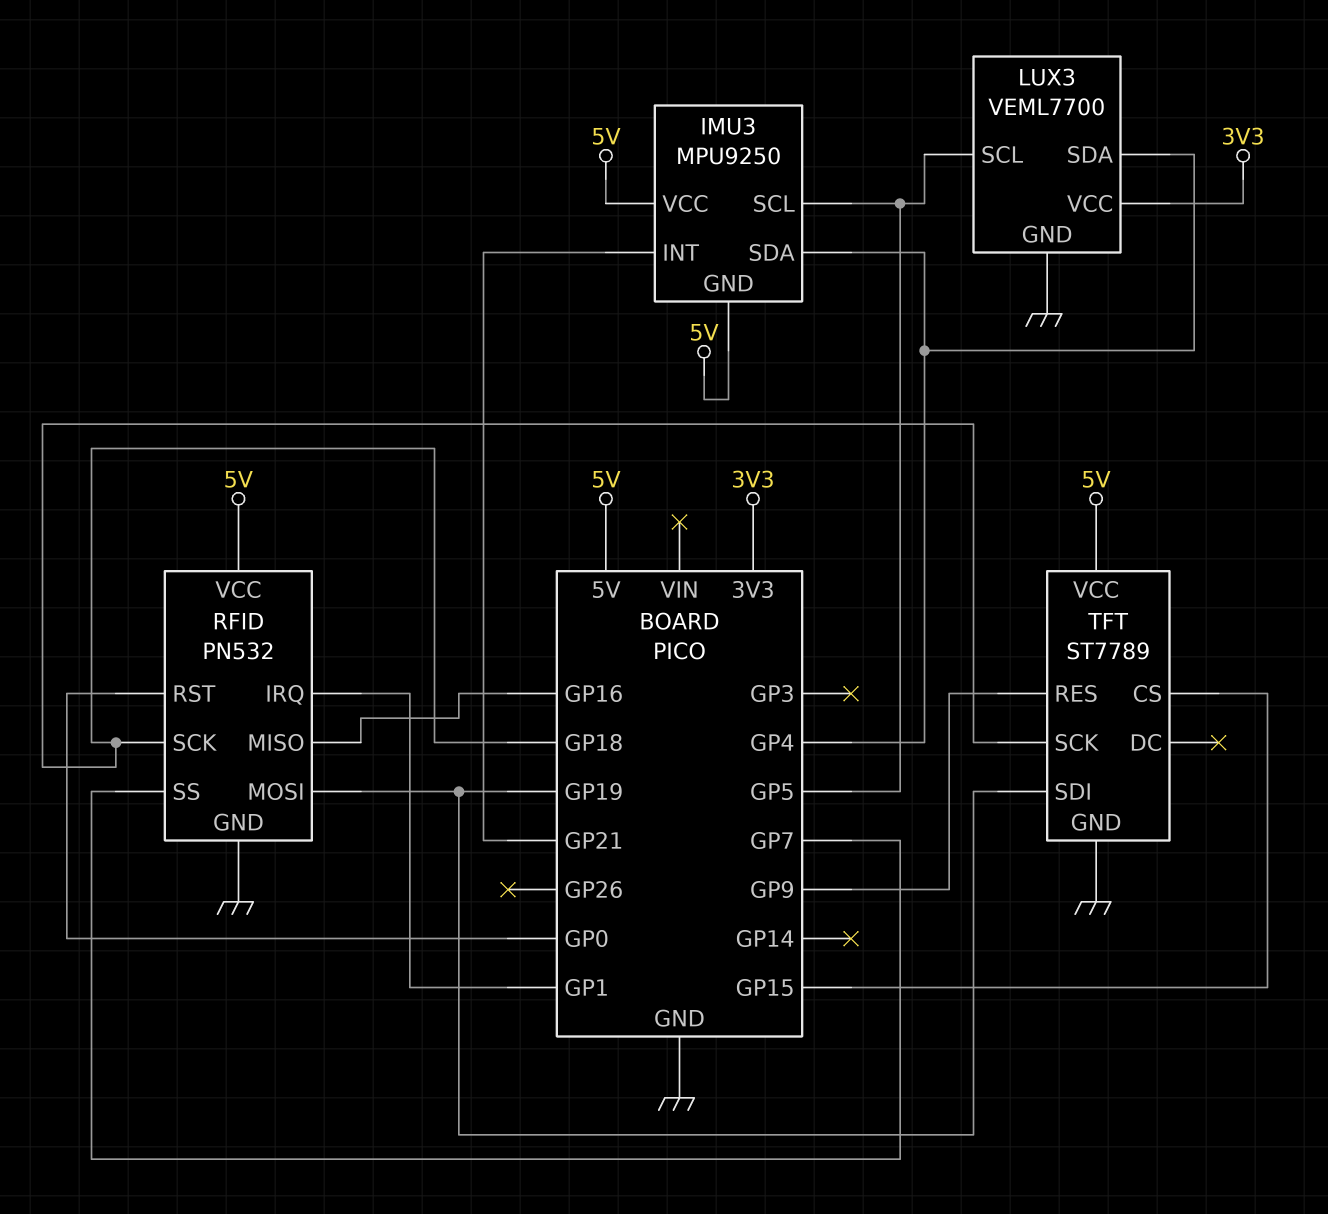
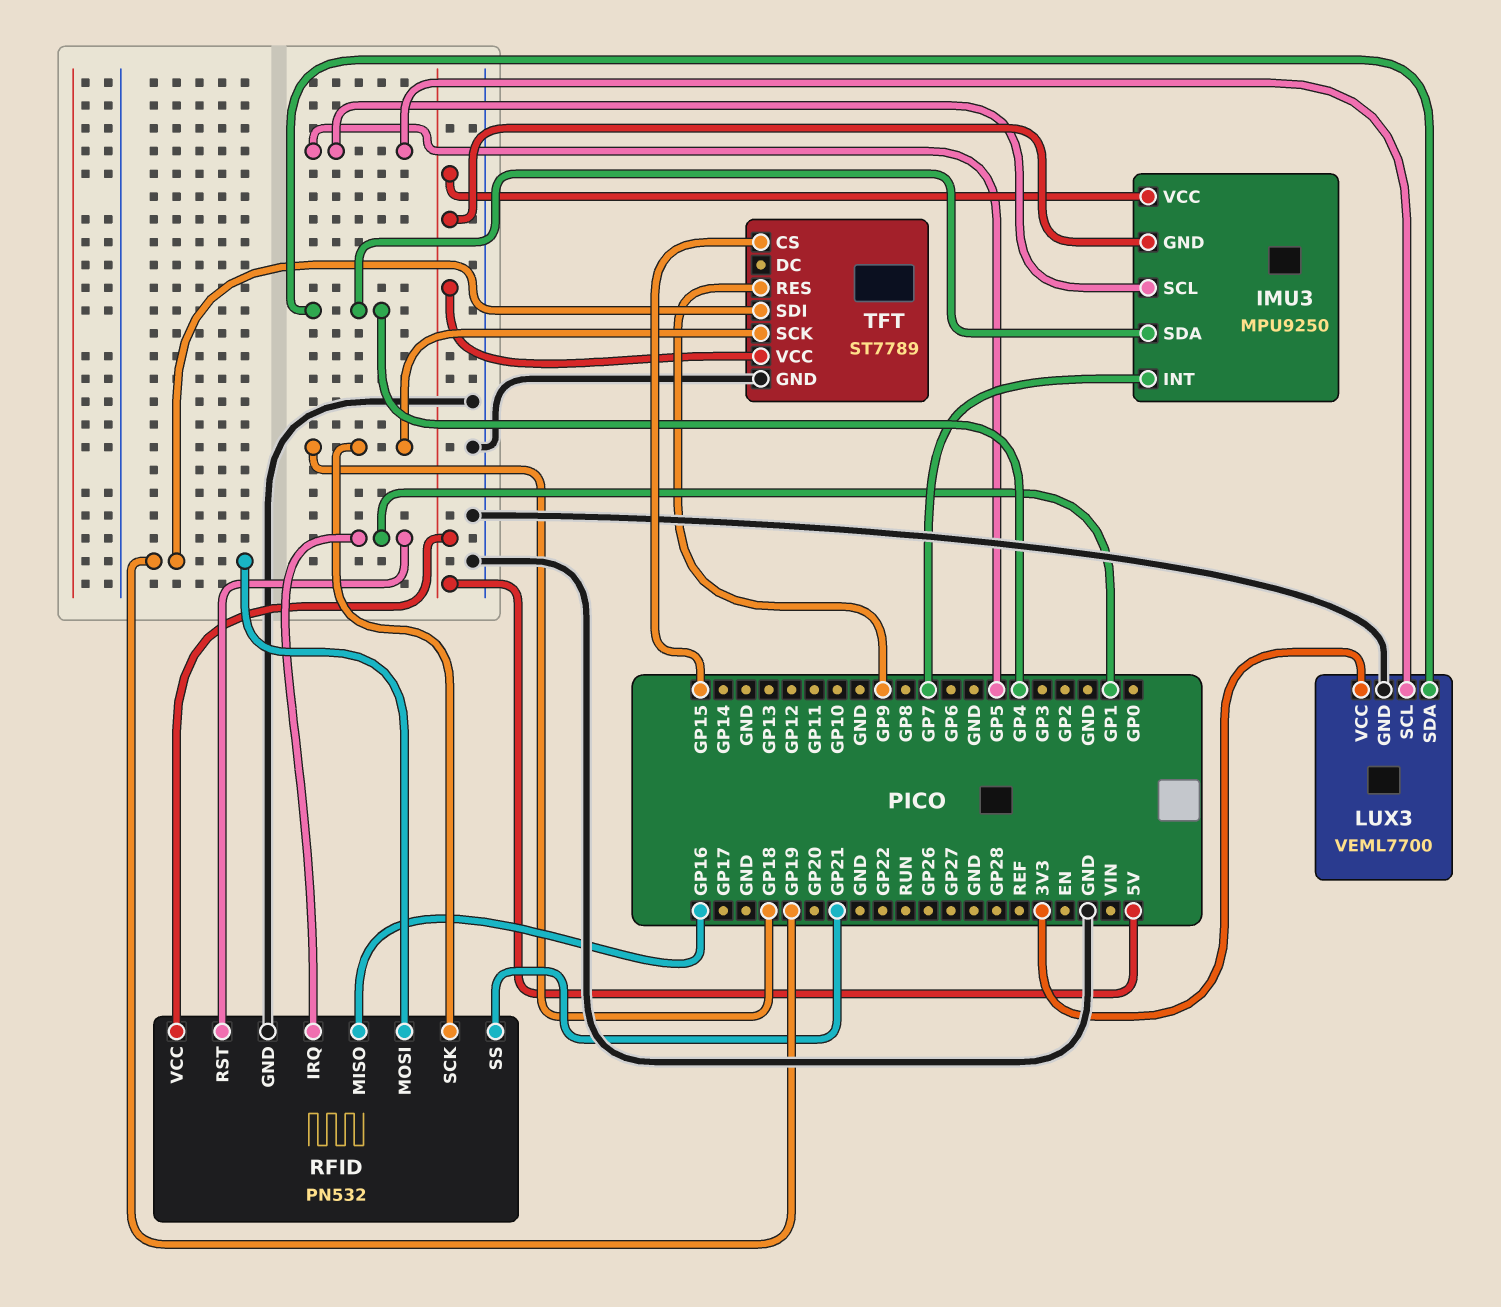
IMU3 pin INT: GP21 -> GP7
RFID pin RST: GP0 -> GP1
RFID pin SS: GP7 -> GP21

